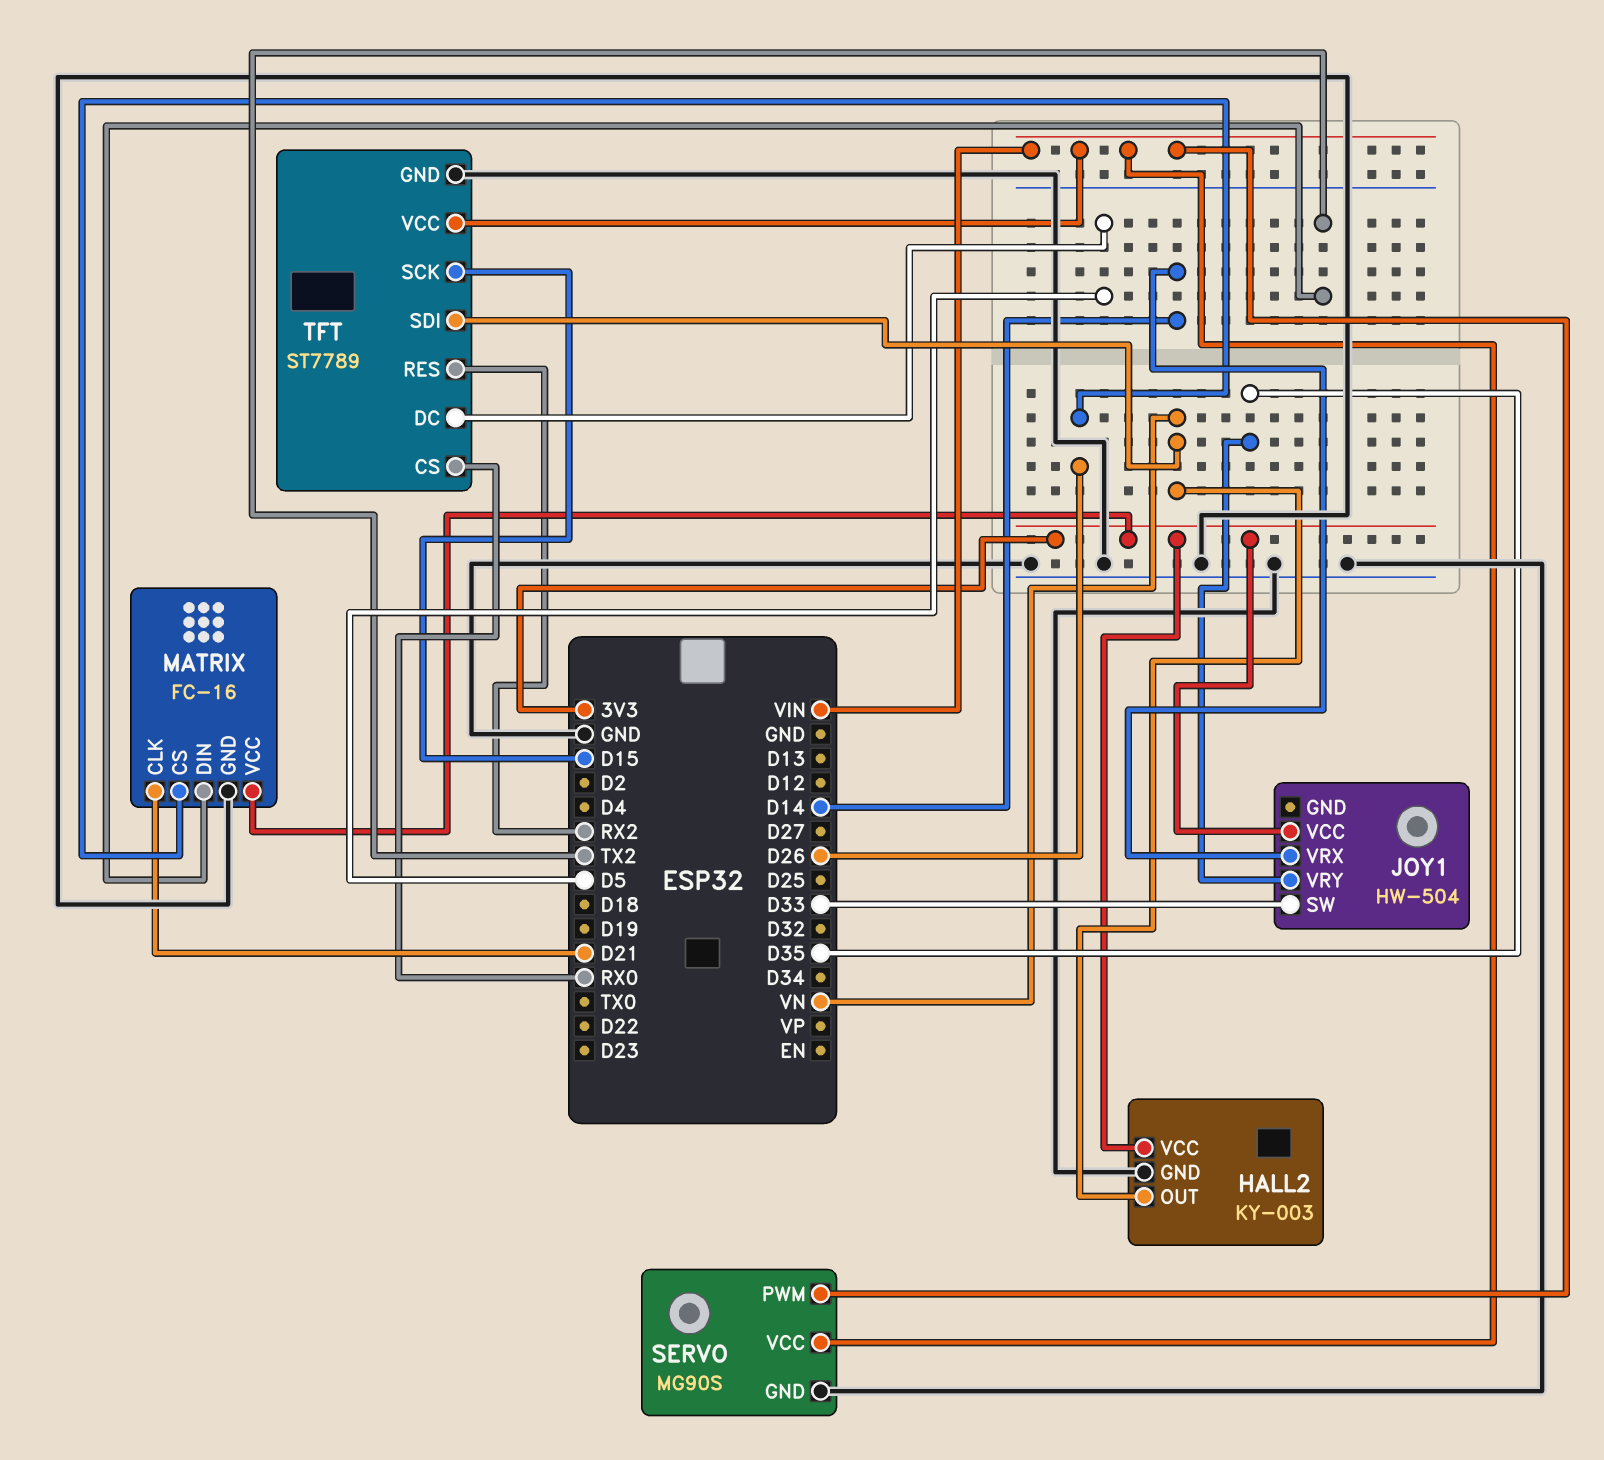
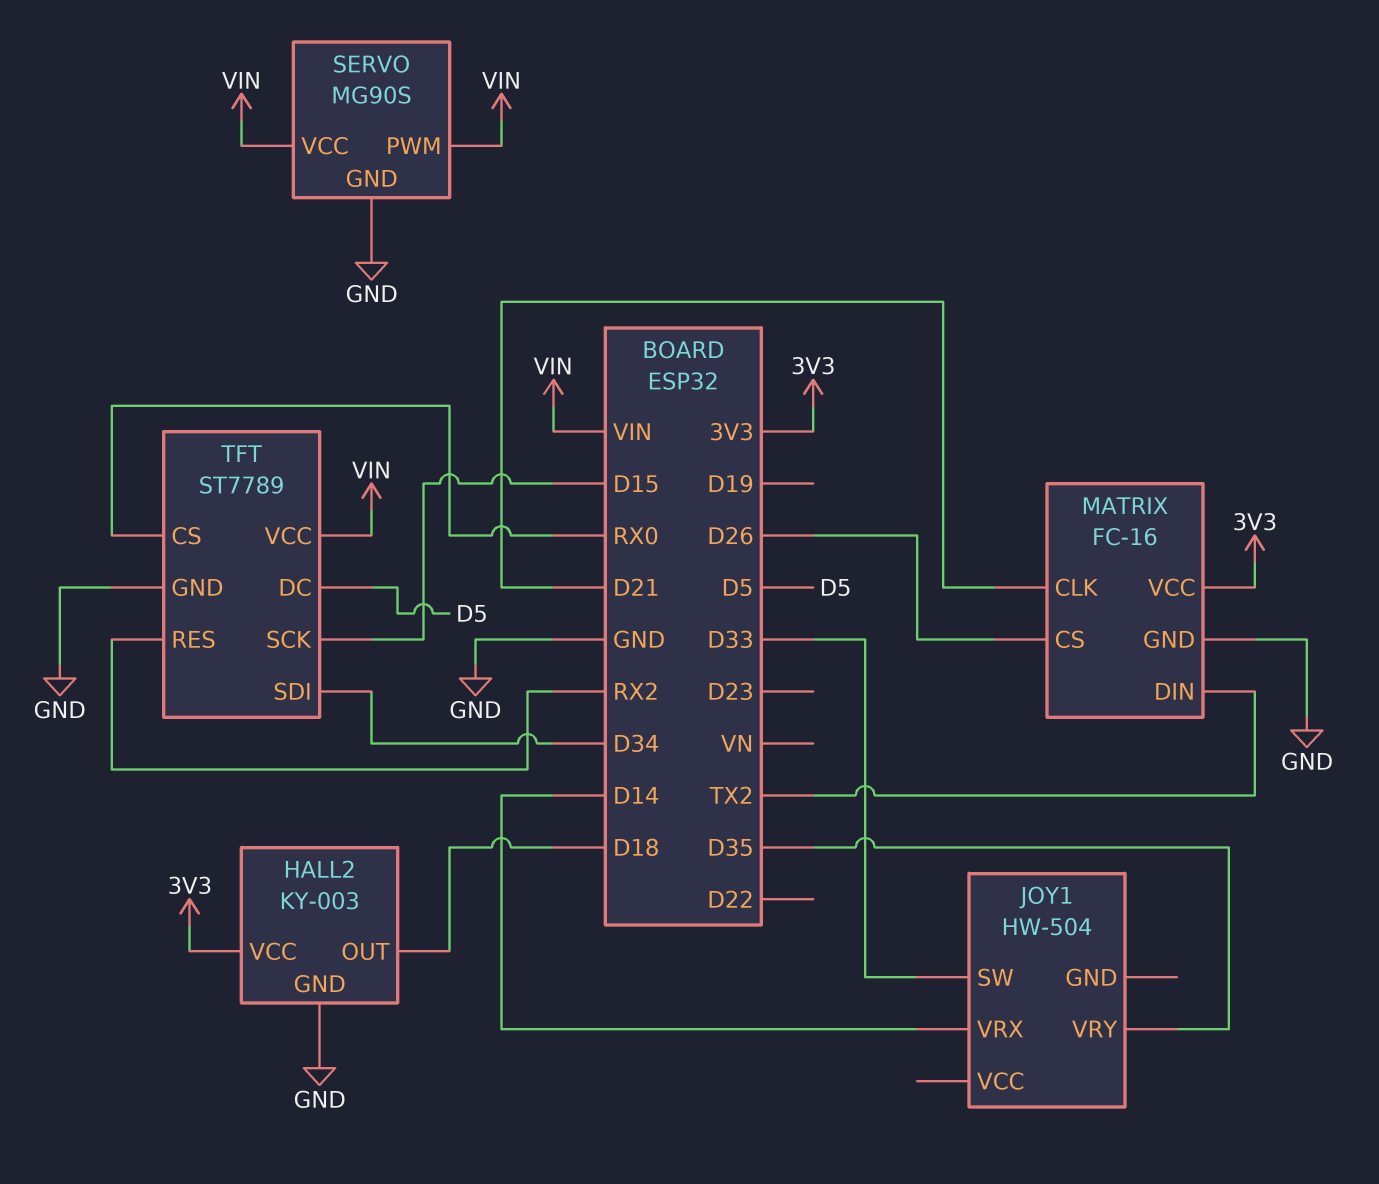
HALL2 pin OUT: VN -> D18
JOY1 pin VCC: 3V3 -> none
TFT pin SDI: VN -> D34

